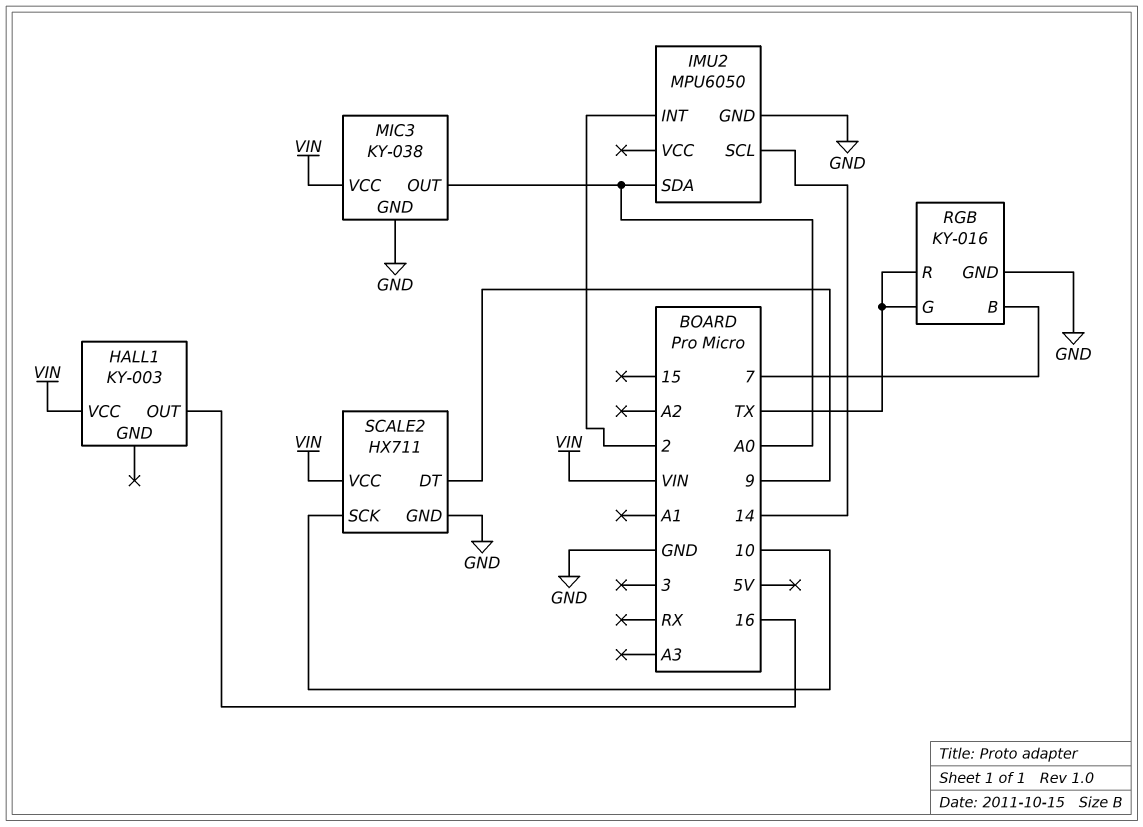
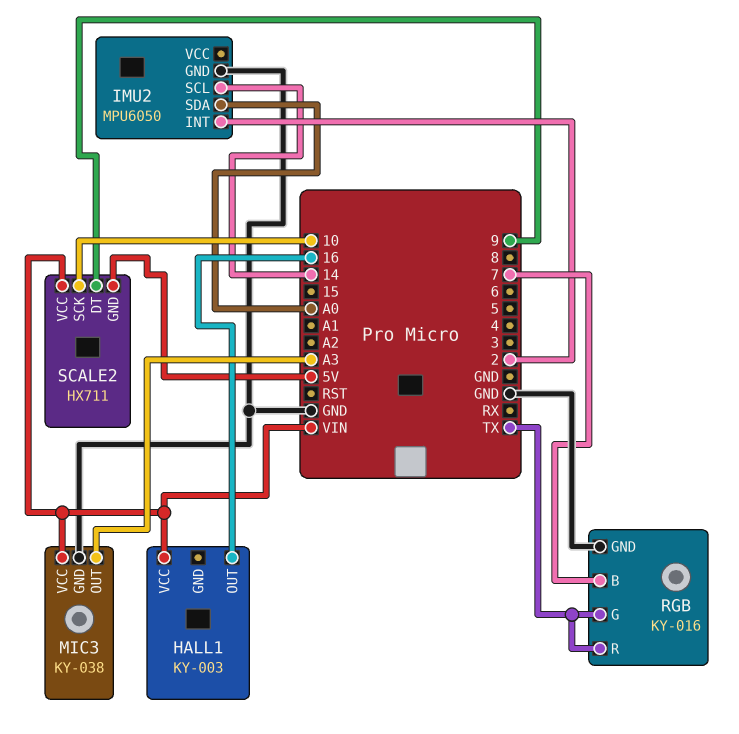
MIC3 pin OUT: A0 -> A3
SCALE2 pin GND: GND -> 5V

